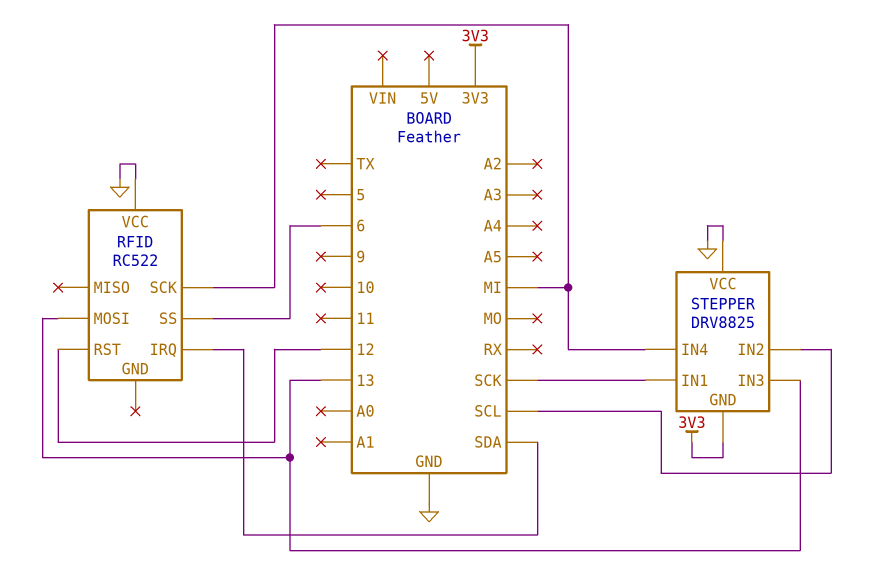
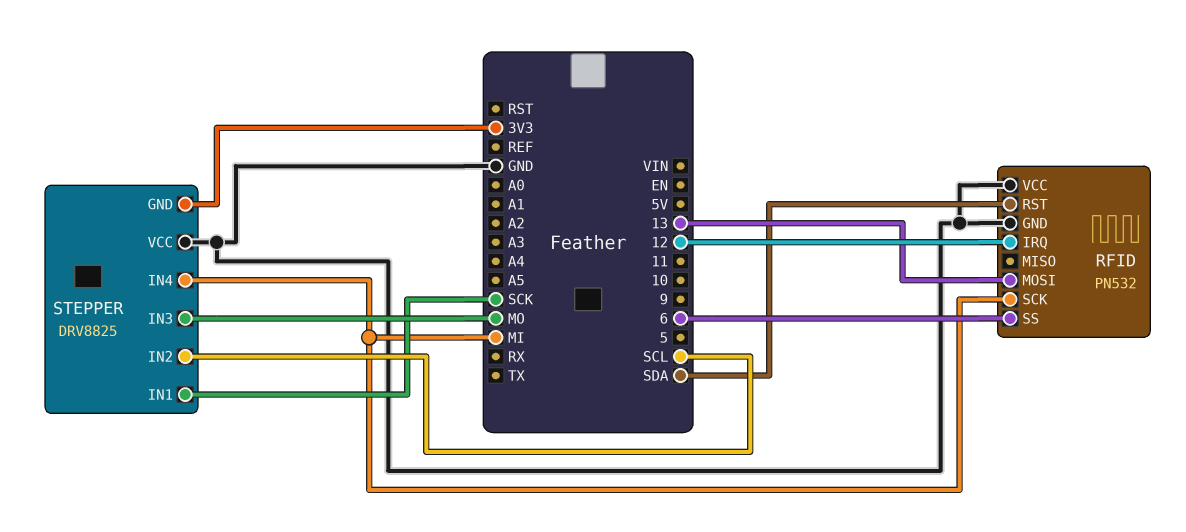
RFID: RC522 -> PN532
RFID pin GND: none -> GND
RFID pin IRQ: SDA -> 12
RFID pin RST: 12 -> SDA
STEPPER pin IN3: 13 -> MO

